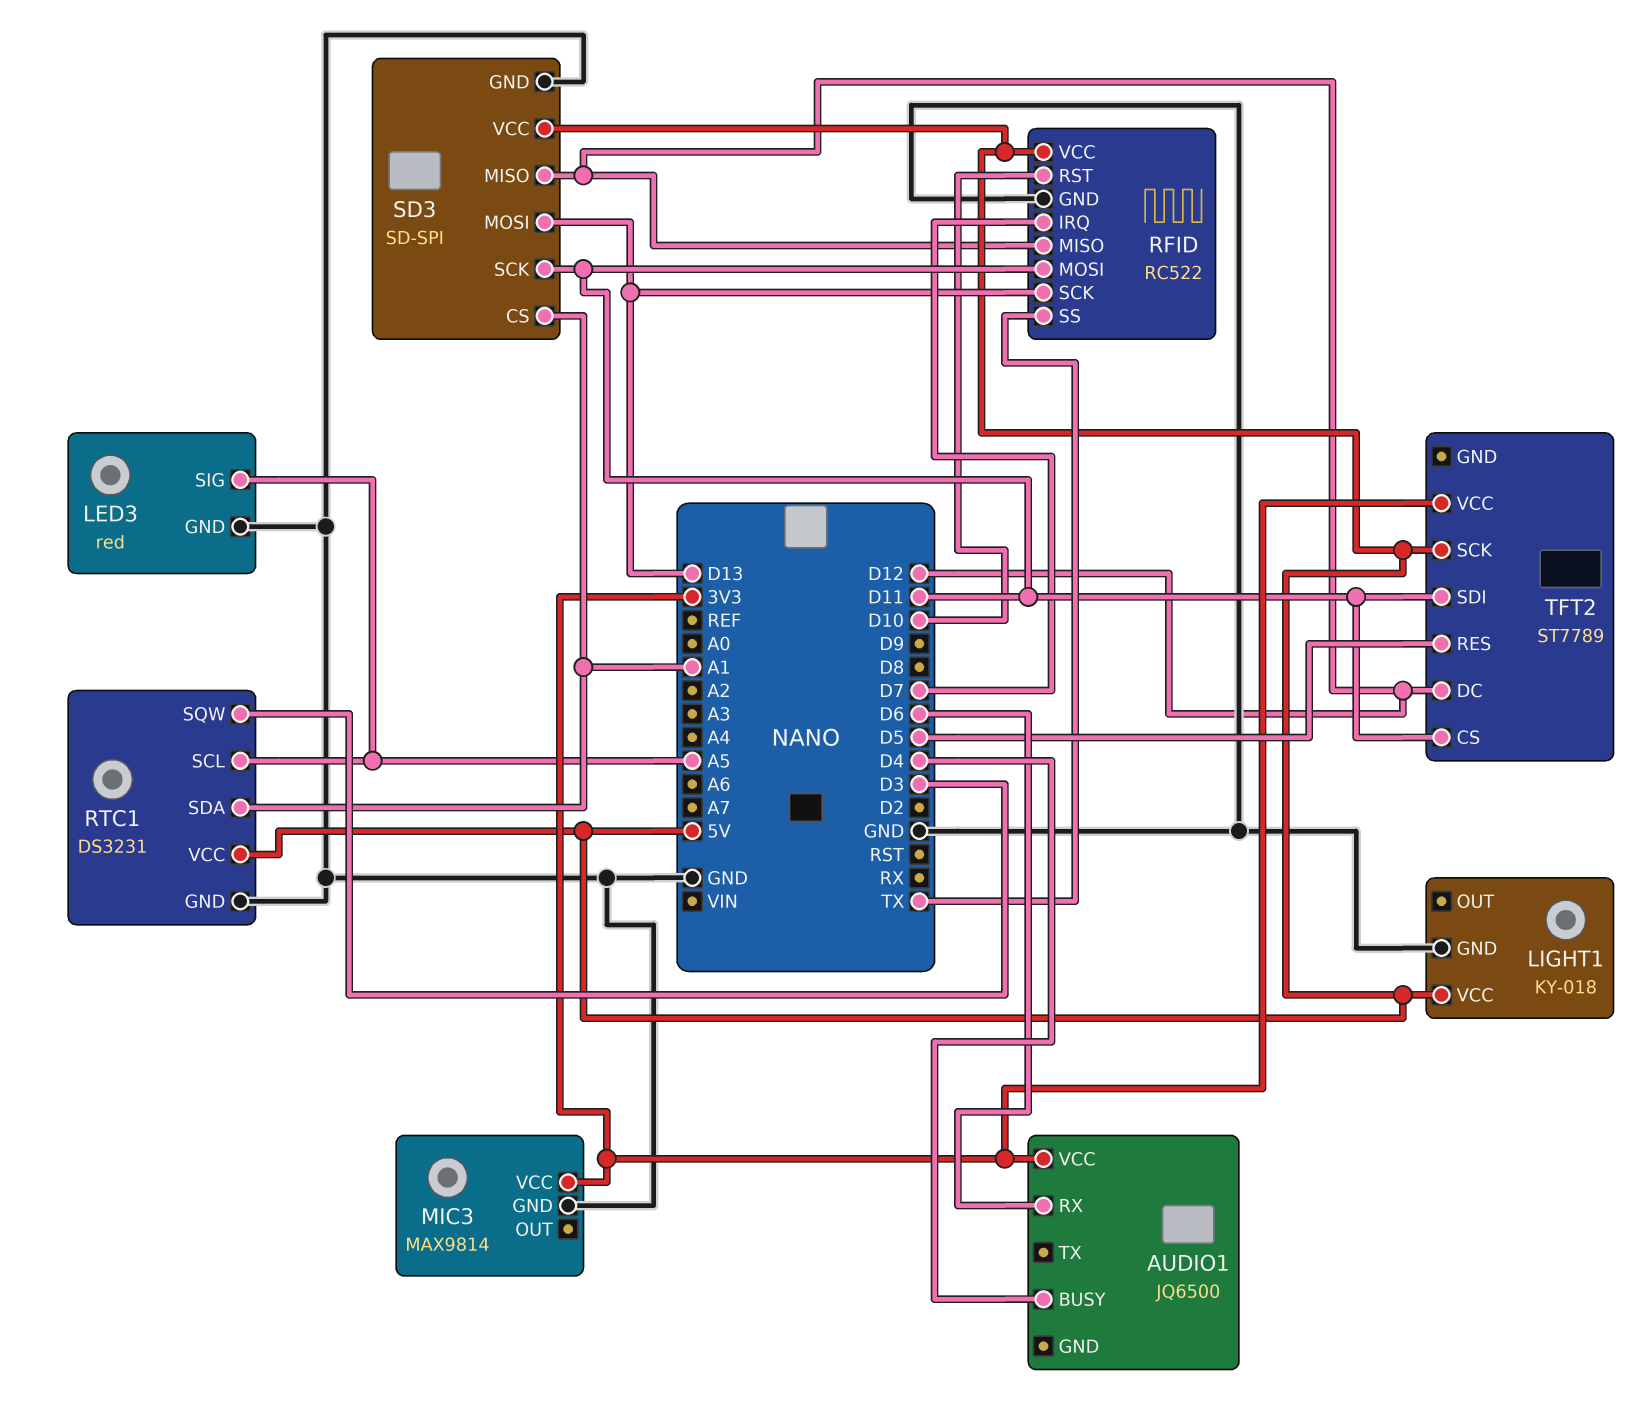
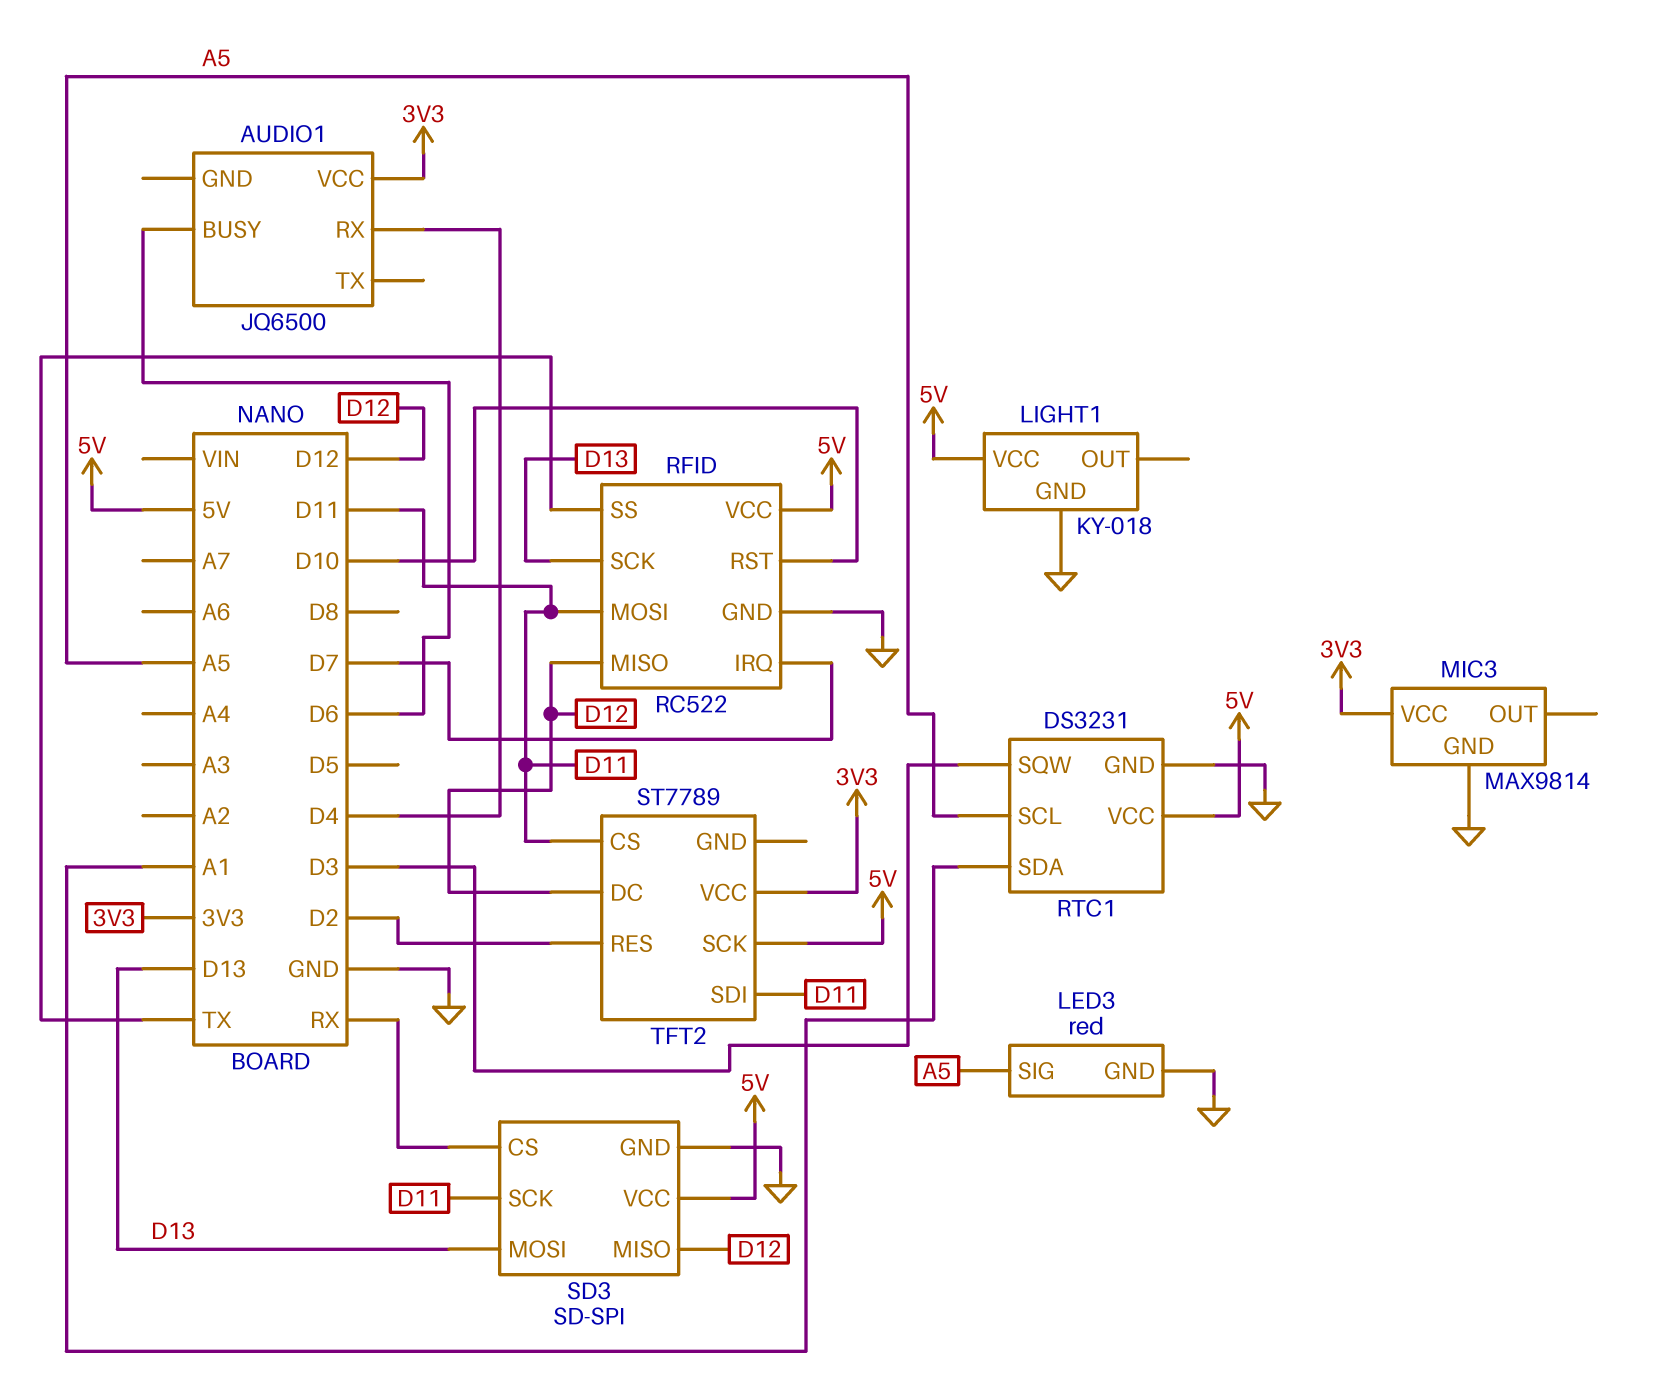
AUDIO1 pin BUSY: D4 -> D6
AUDIO1 pin RX: D6 -> D4
SD3 pin CS: A1 -> RX
TFT2 pin RES: D5 -> D2

